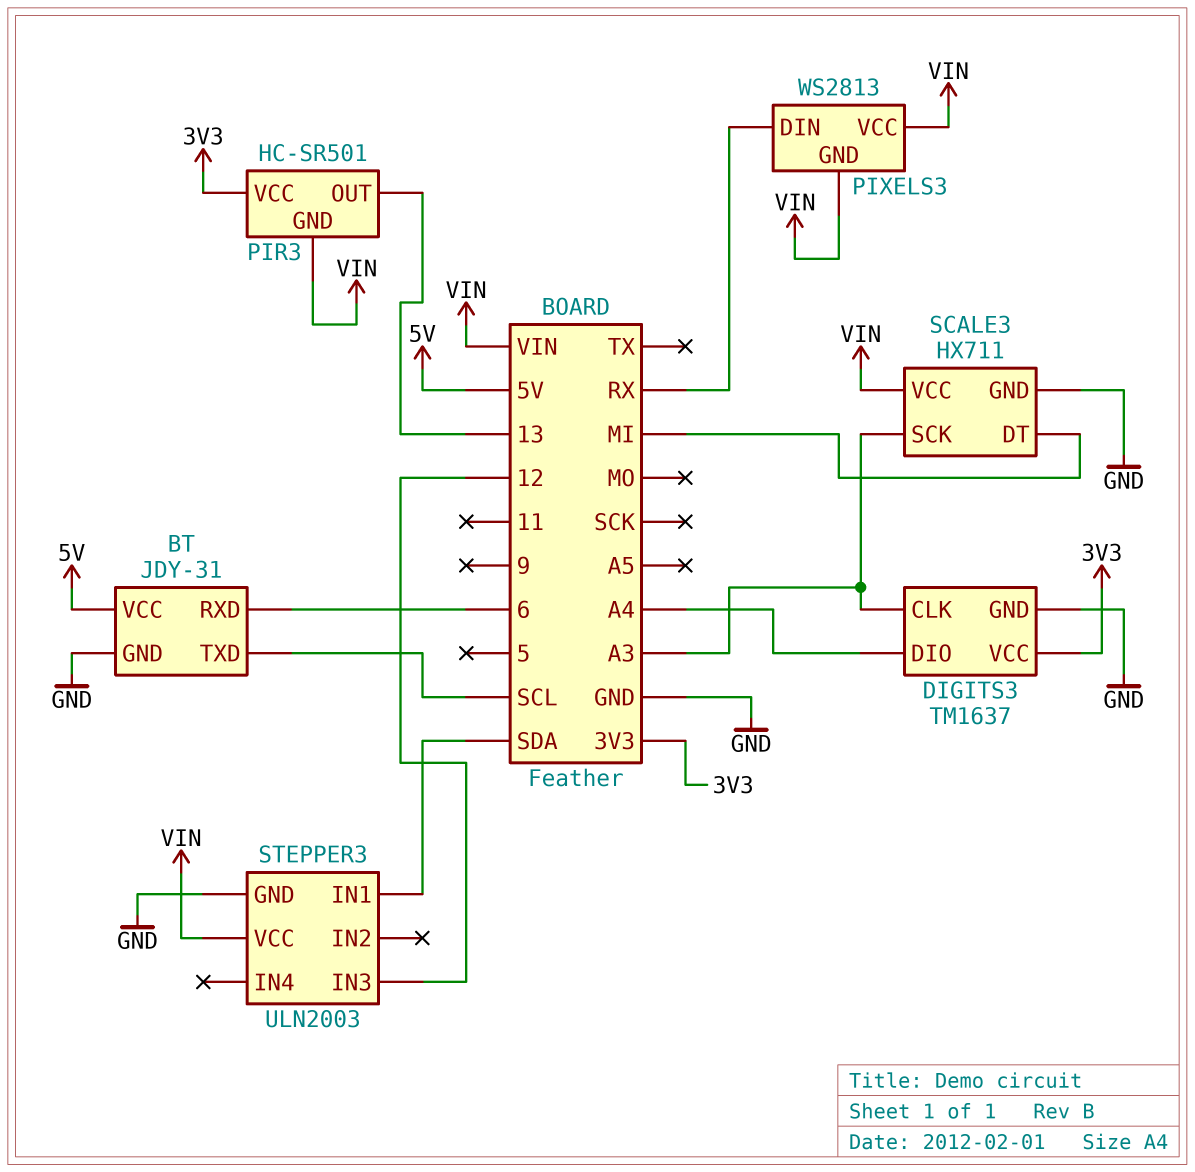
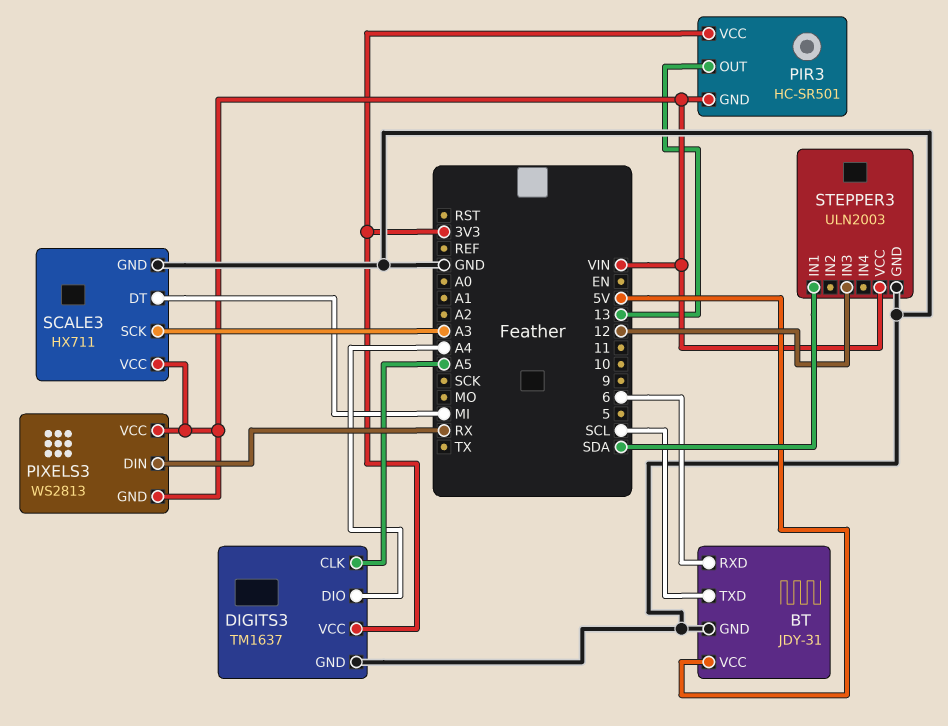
DIGITS3 pin CLK: A3 -> A5

